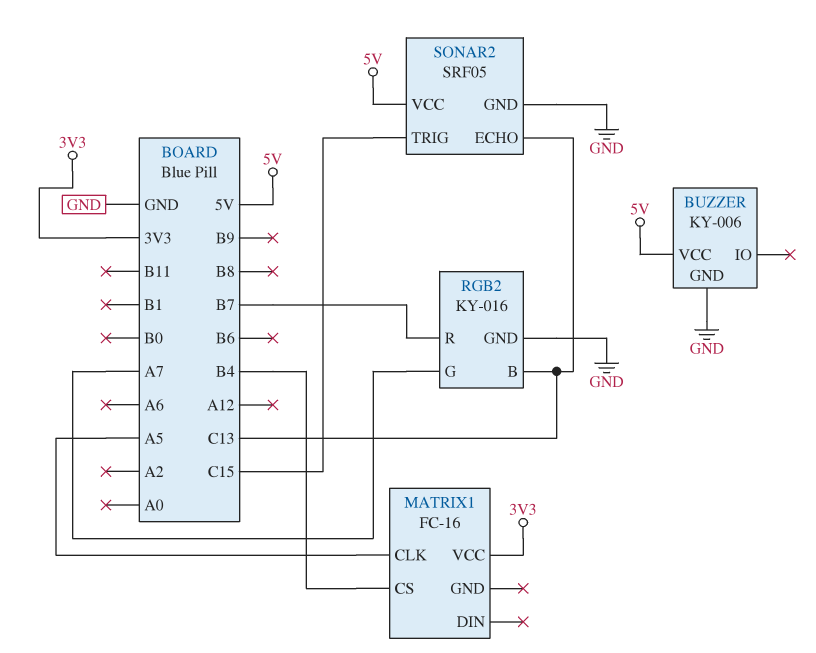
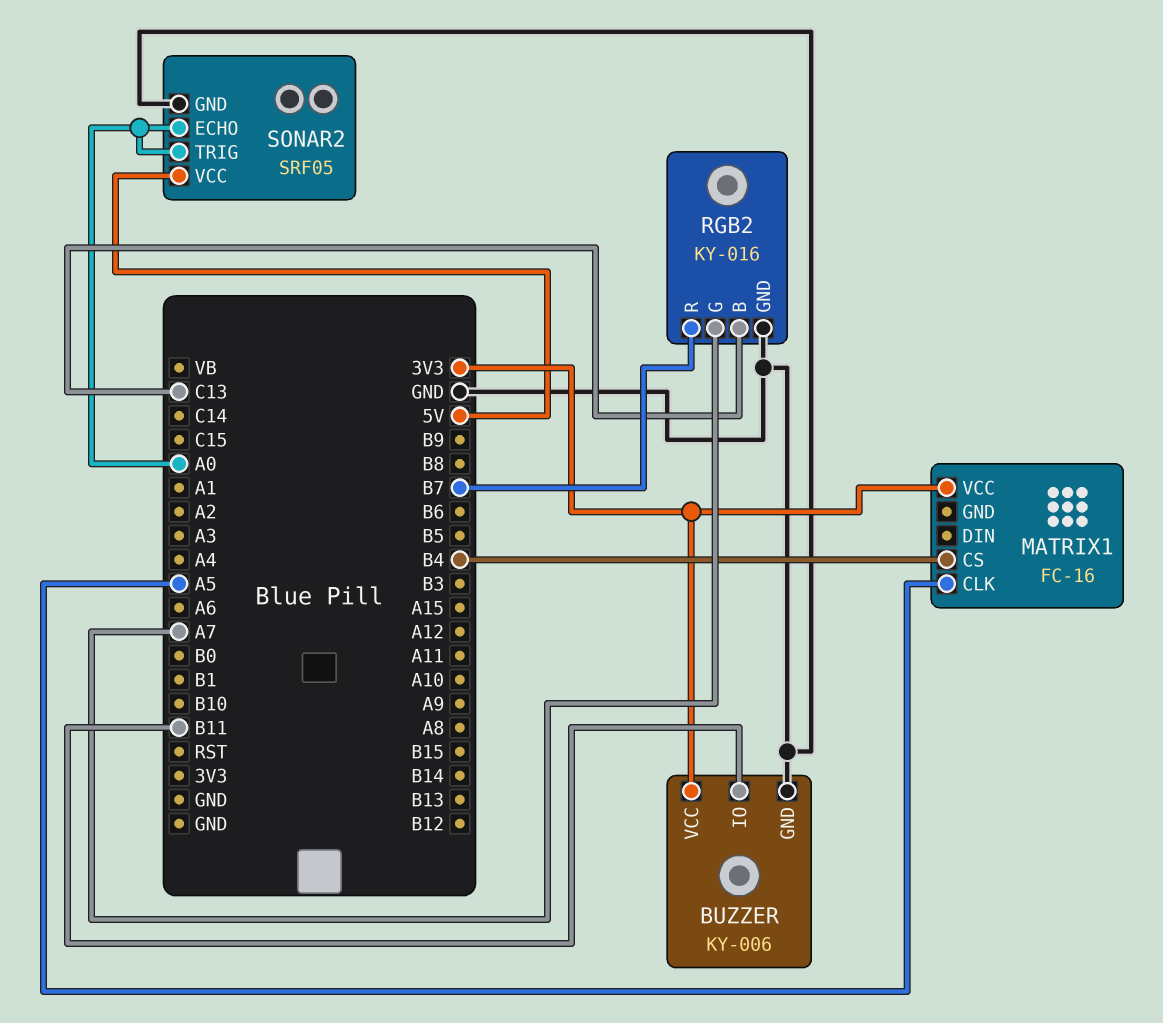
BUZZER pin IO: none -> B11
BUZZER pin VCC: 5V -> 3V3
SONAR2 pin ECHO: C13 -> A0
SONAR2 pin TRIG: C15 -> A0

